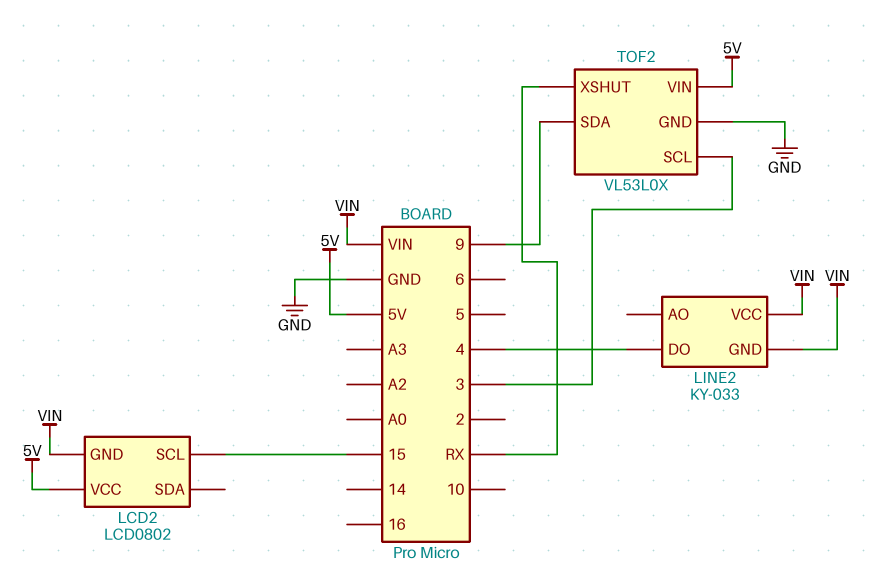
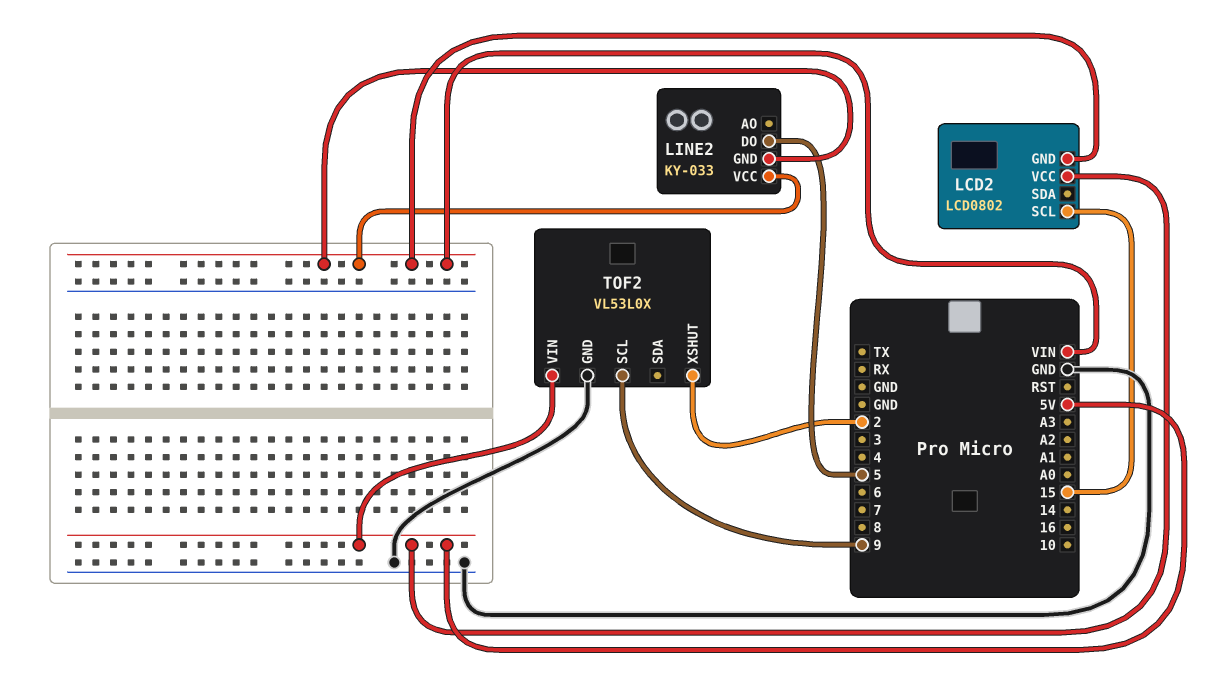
LINE2 pin DO: 4 -> 5
TOF2 pin SCL: 3 -> 9
TOF2 pin SDA: 9 -> none
TOF2 pin XSHUT: RX -> 2

